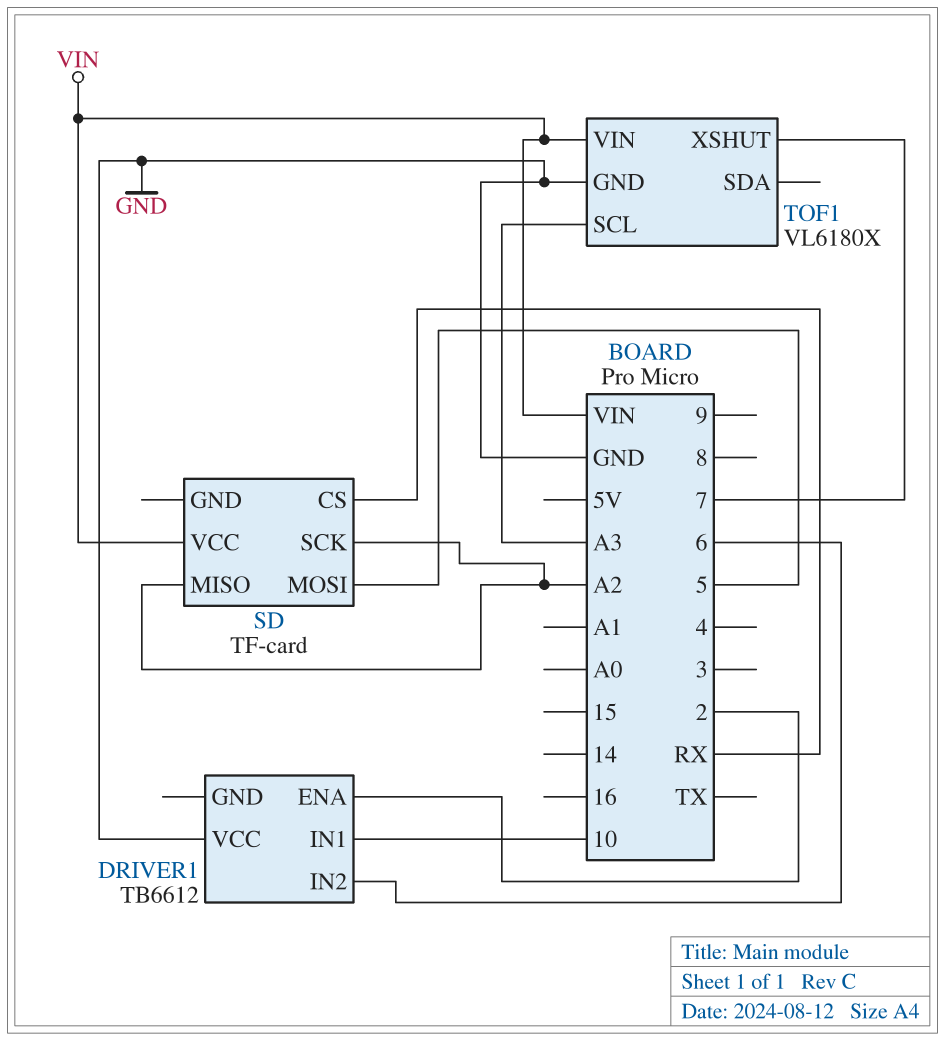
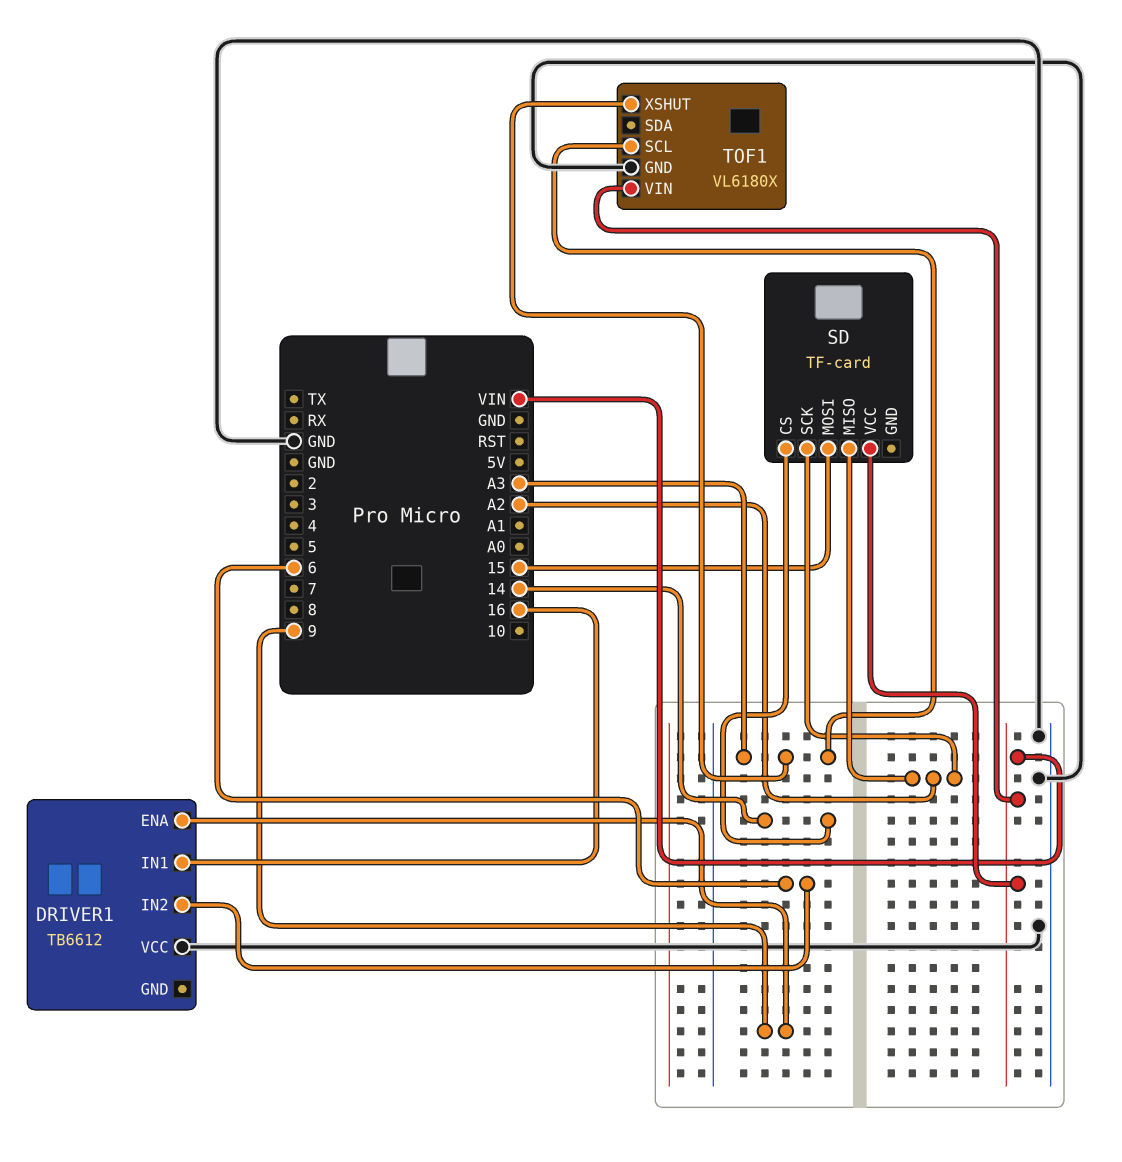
DRIVER1 pin ENA: 2 -> 9
DRIVER1 pin IN1: 10 -> 16
SD pin CS: RX -> 14
SD pin MOSI: 5 -> 15
TOF1 pin XSHUT: 7 -> A3

